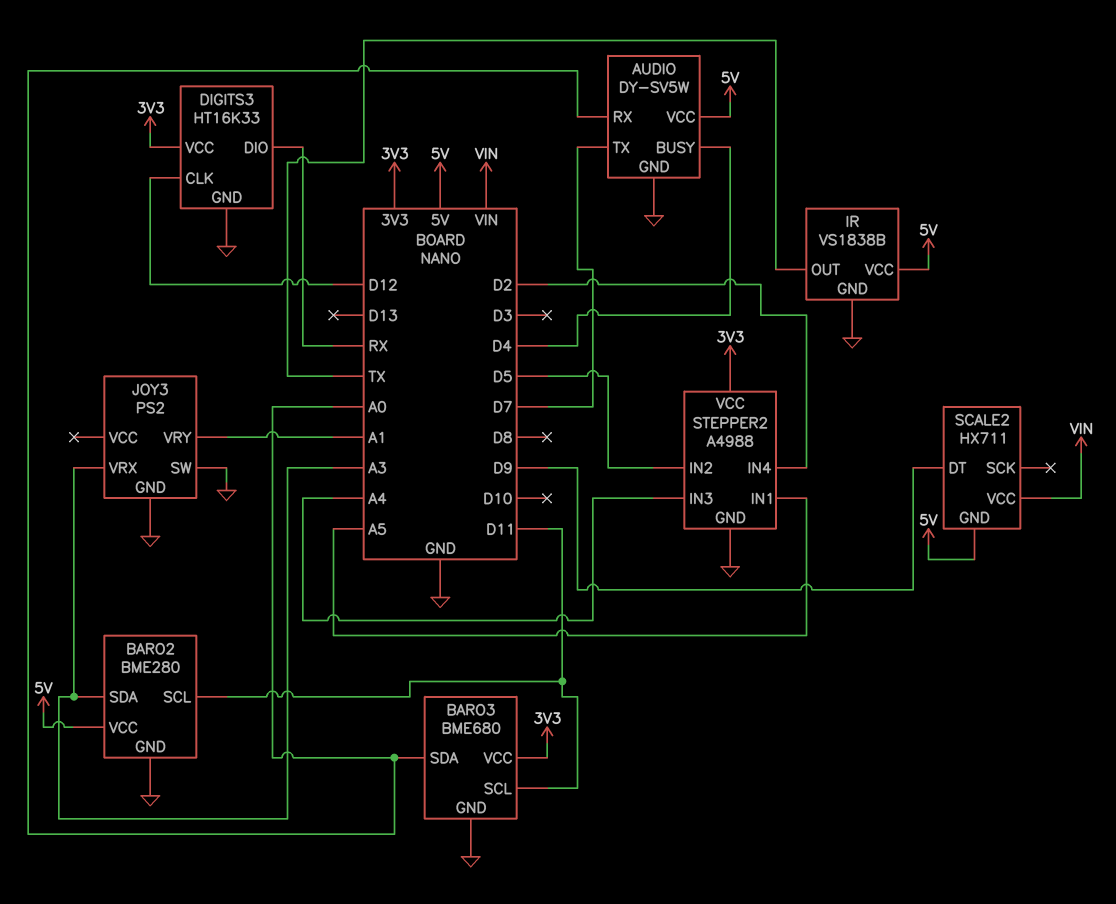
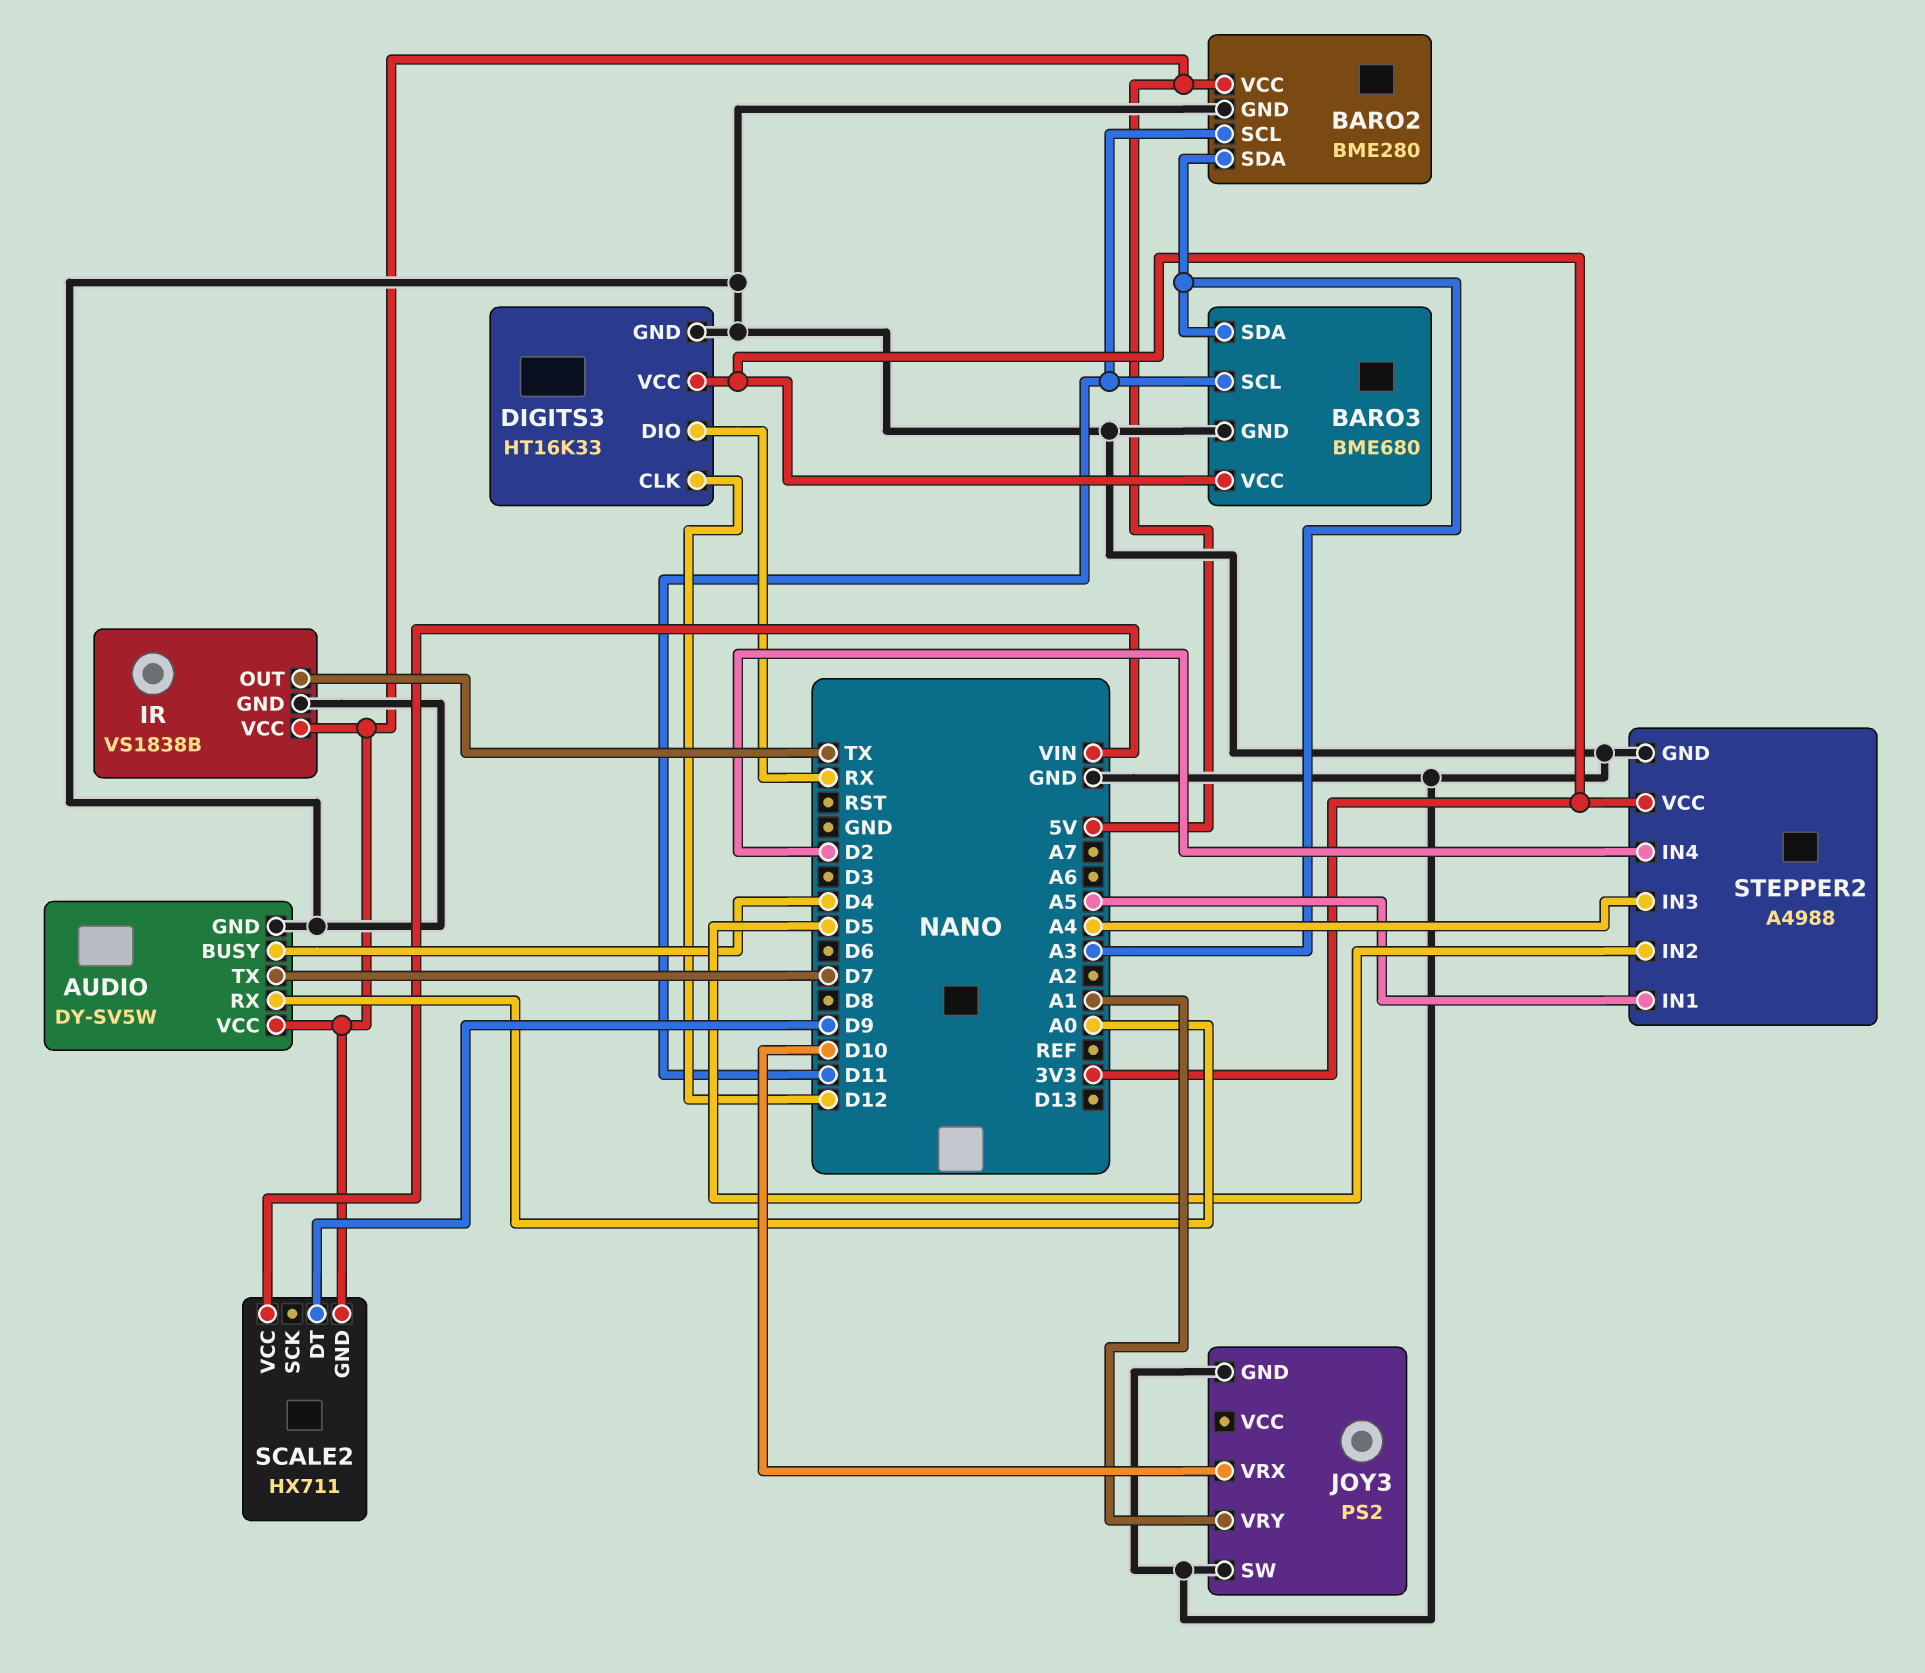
BARO3 pin SDA: A0 -> A3
JOY3 pin VRX: A3 -> D10

